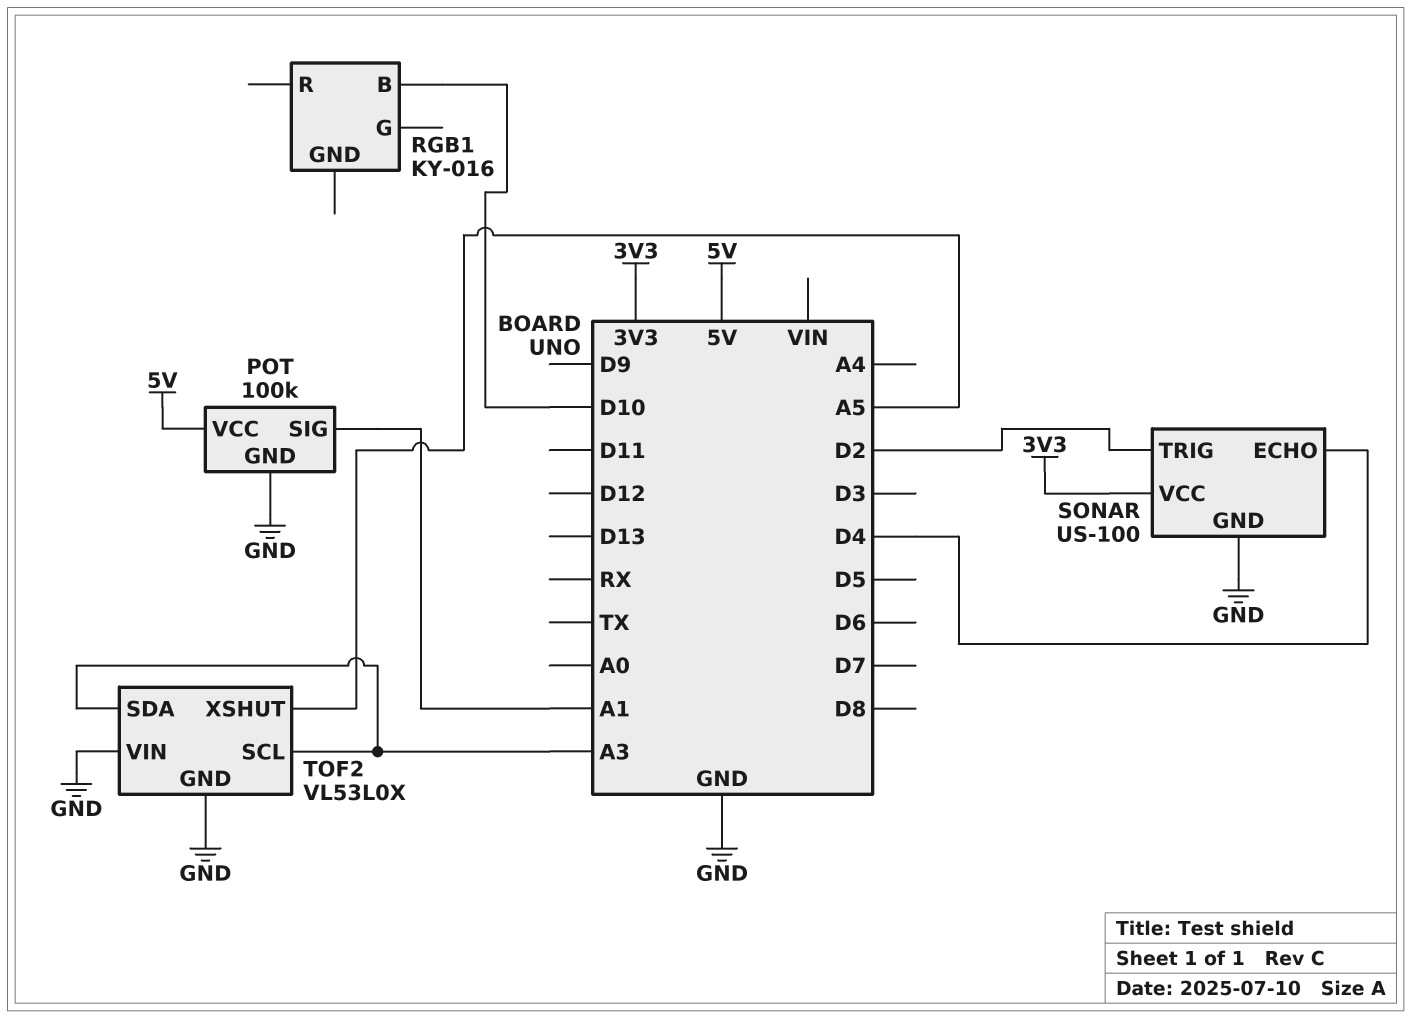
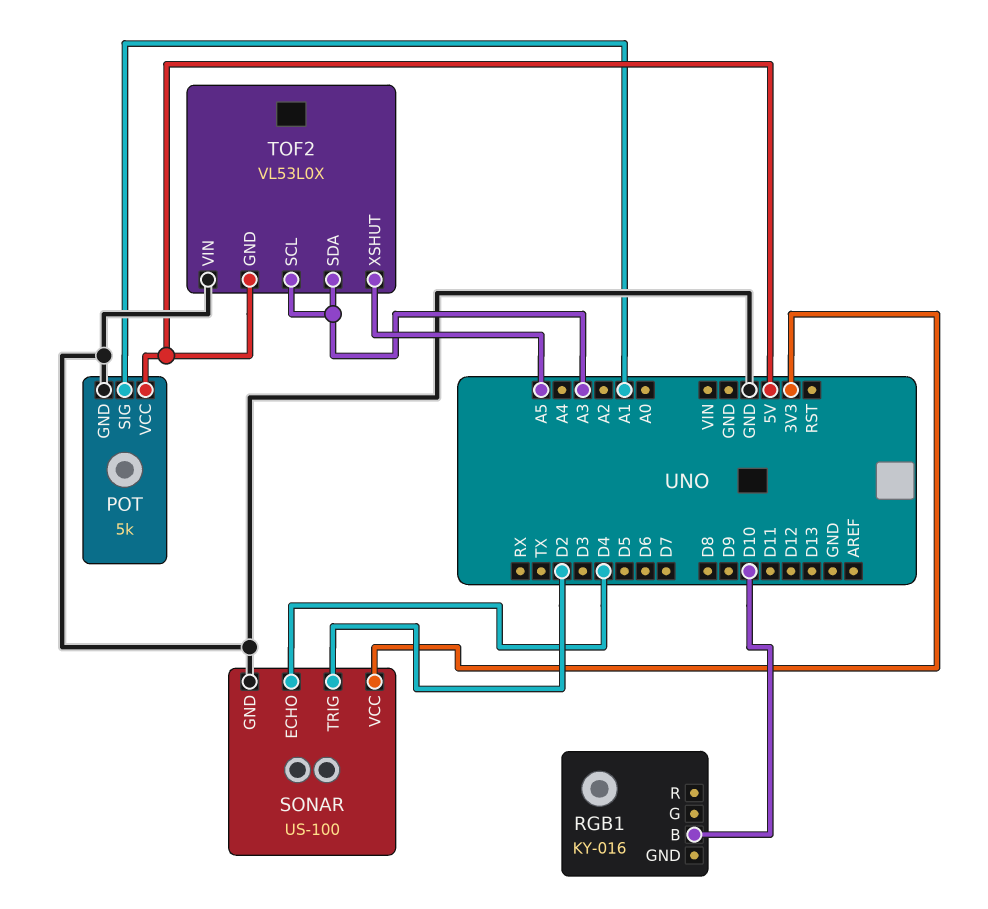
POT: 100k -> 5k
TOF2 pin GND: GND -> 5V

